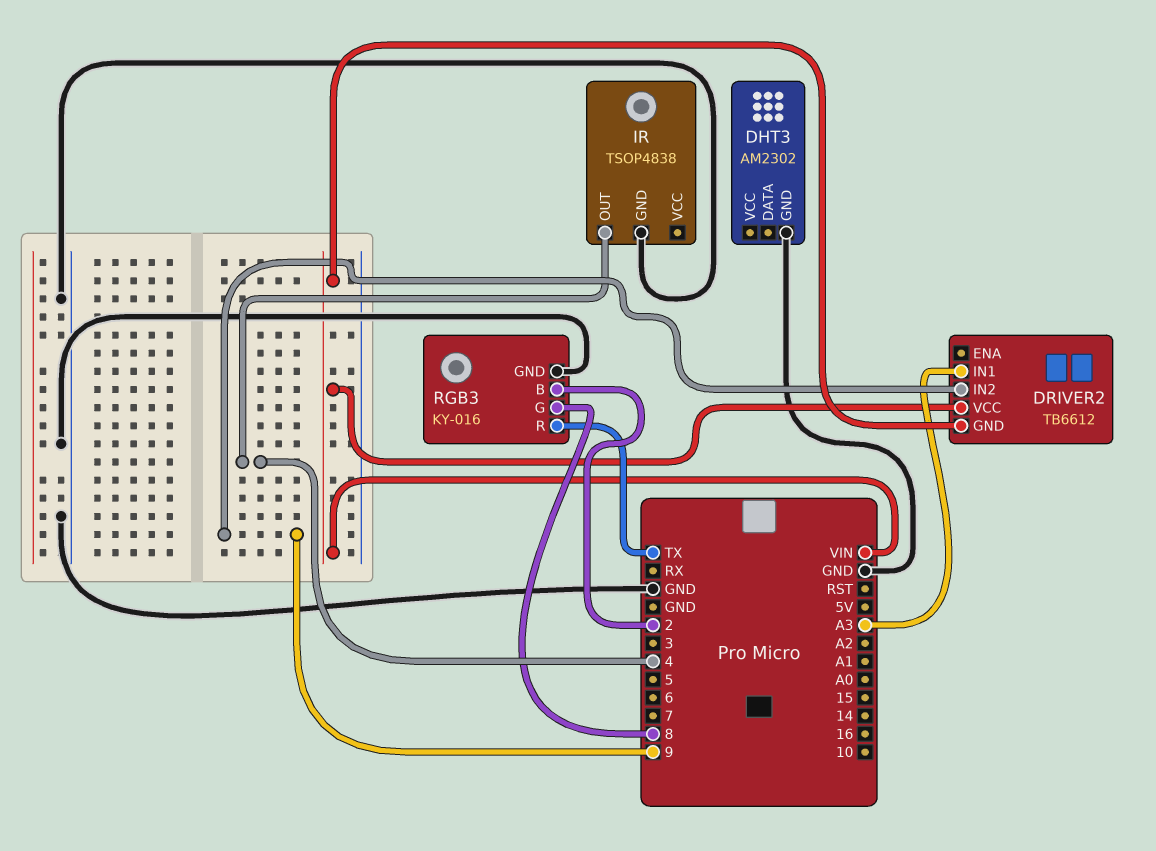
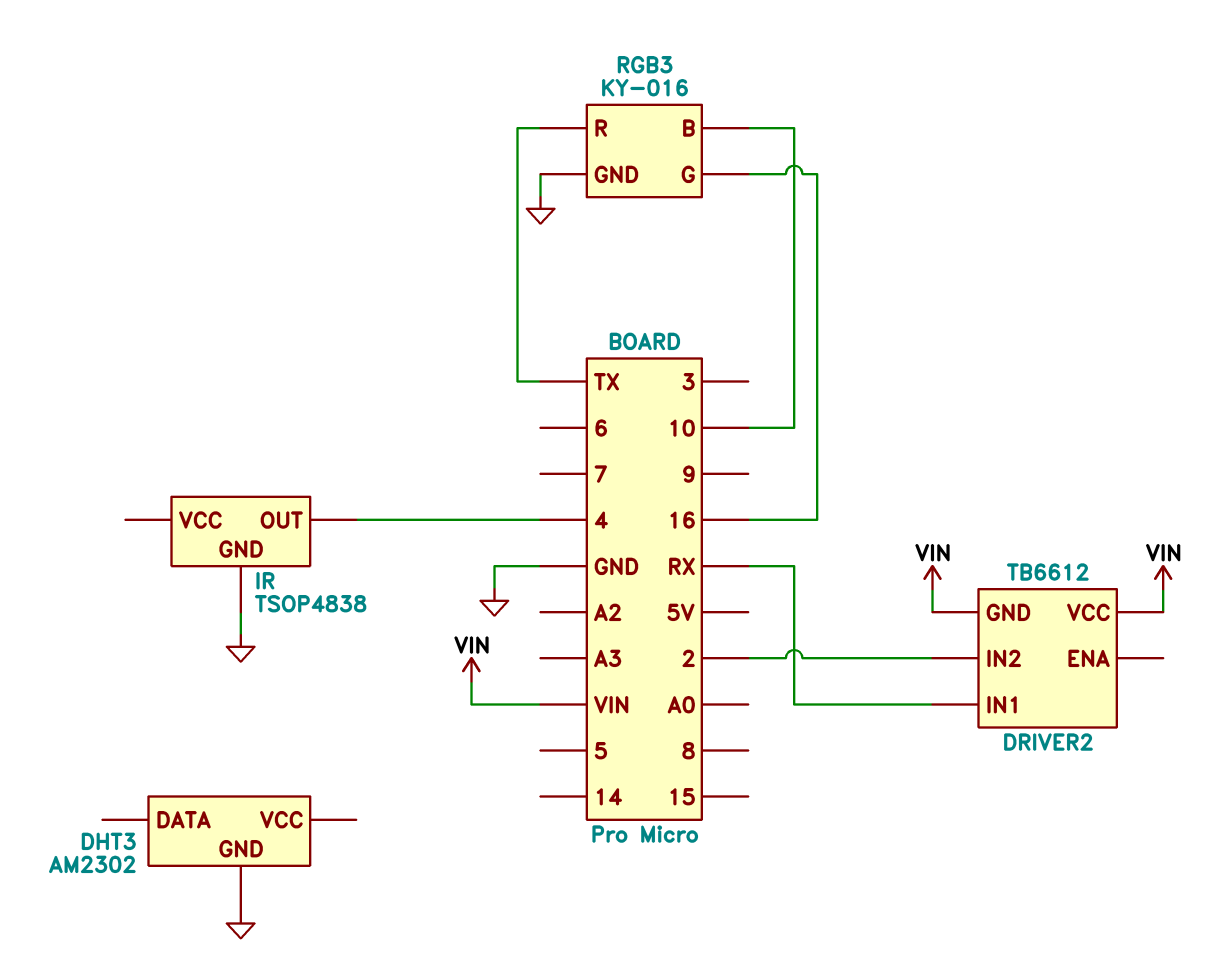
DRIVER2 pin IN1: A3 -> RX
DRIVER2 pin IN2: 9 -> 2
RGB3 pin B: 2 -> 10
RGB3 pin G: 8 -> 16

